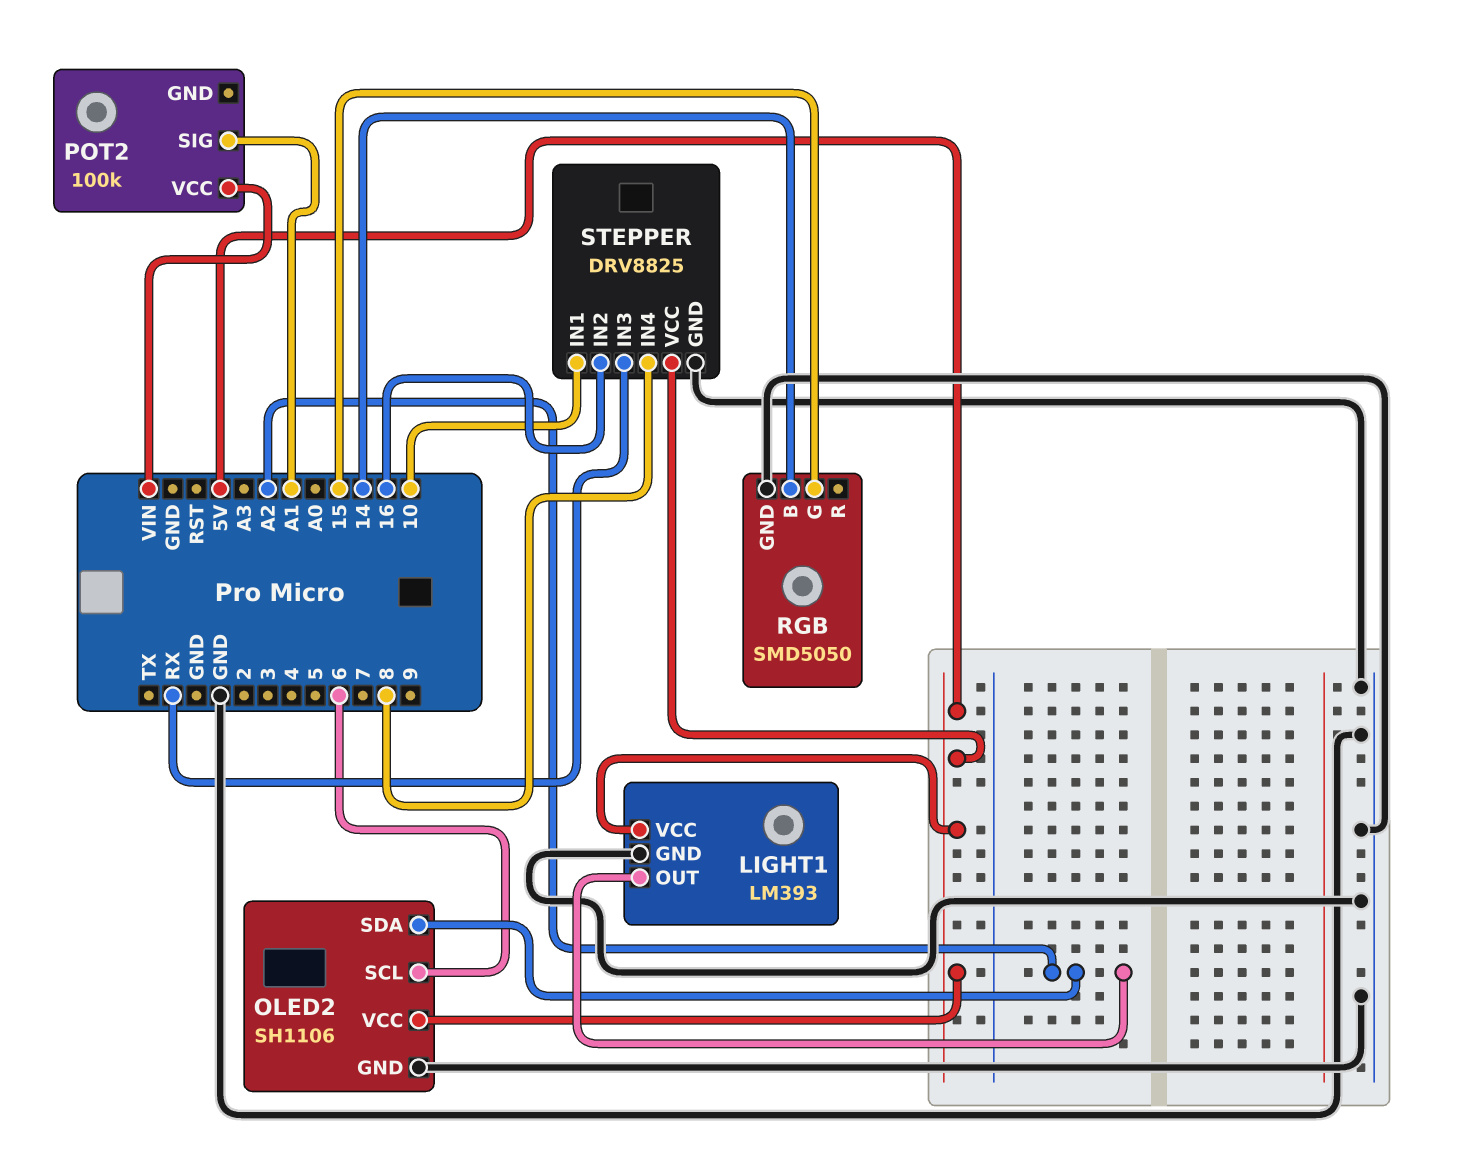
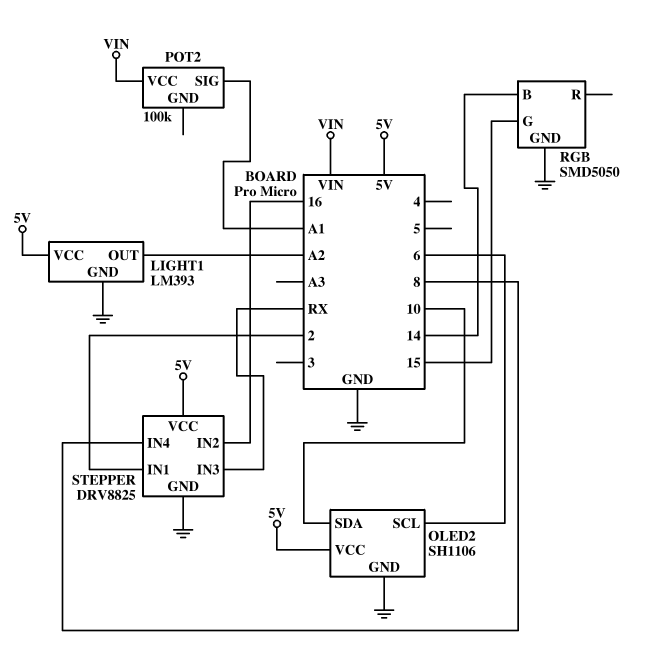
OLED2 pin SDA: A2 -> 10
STEPPER pin IN1: 10 -> 2

